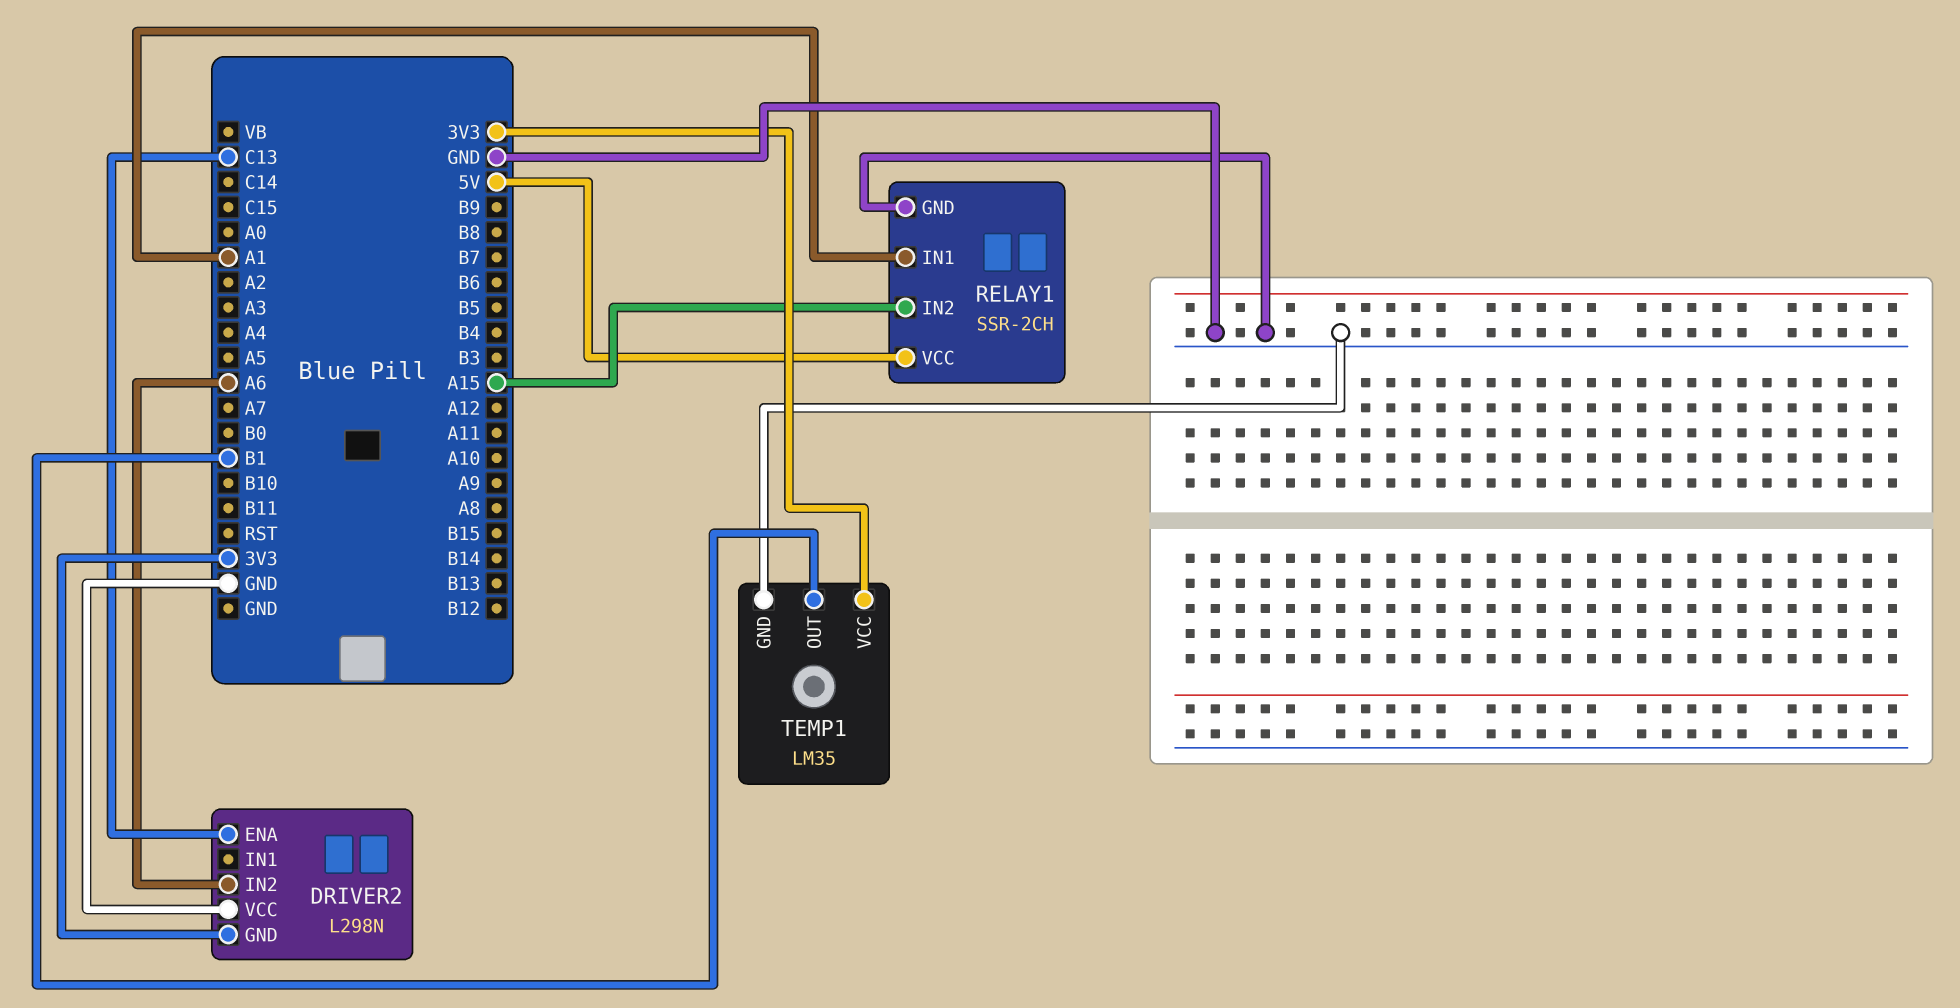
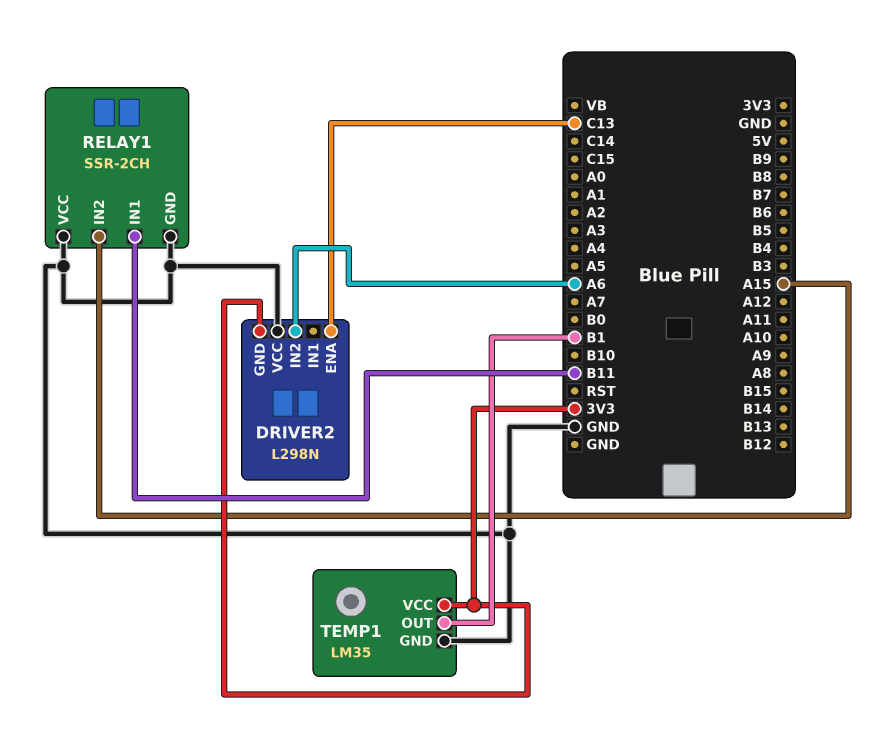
RELAY1 pin IN1: A1 -> B11
RELAY1 pin VCC: 5V -> GND

